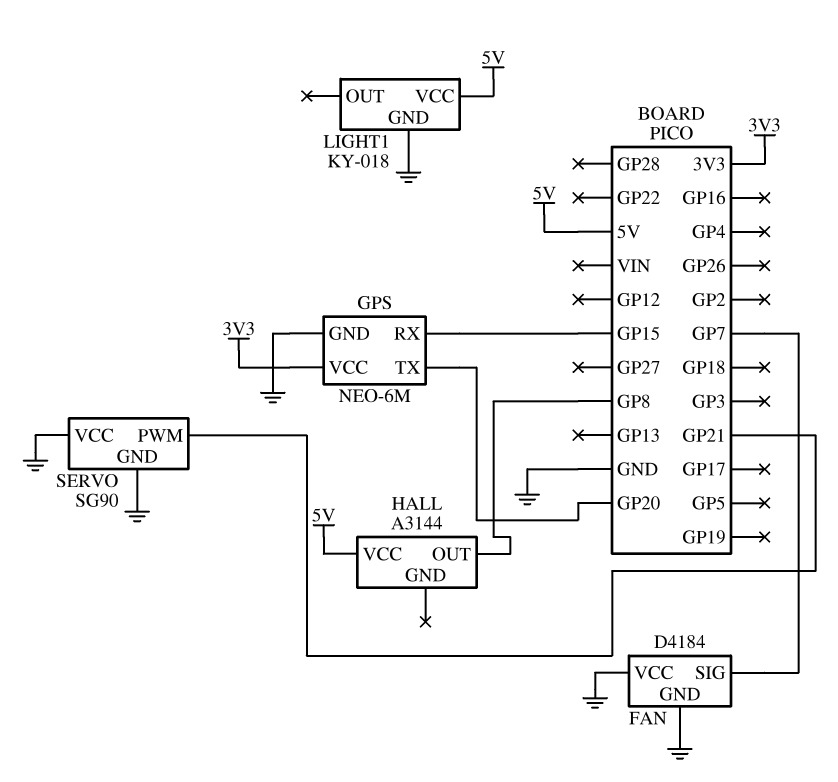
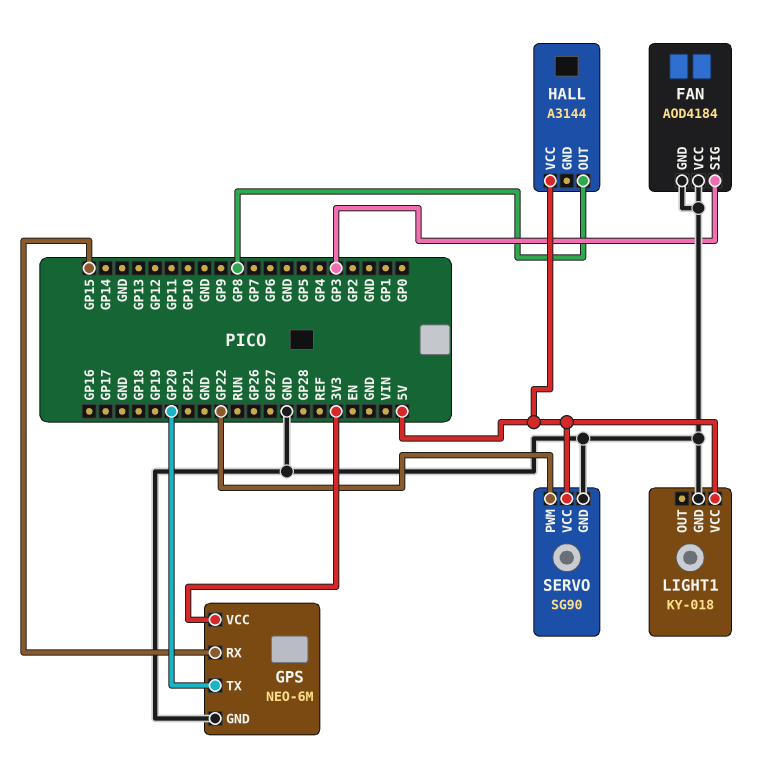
FAN: D4184 -> AOD4184
FAN pin SIG: GP7 -> GP3
SERVO pin PWM: GP21 -> GP22
SERVO pin VCC: GND -> 5V

